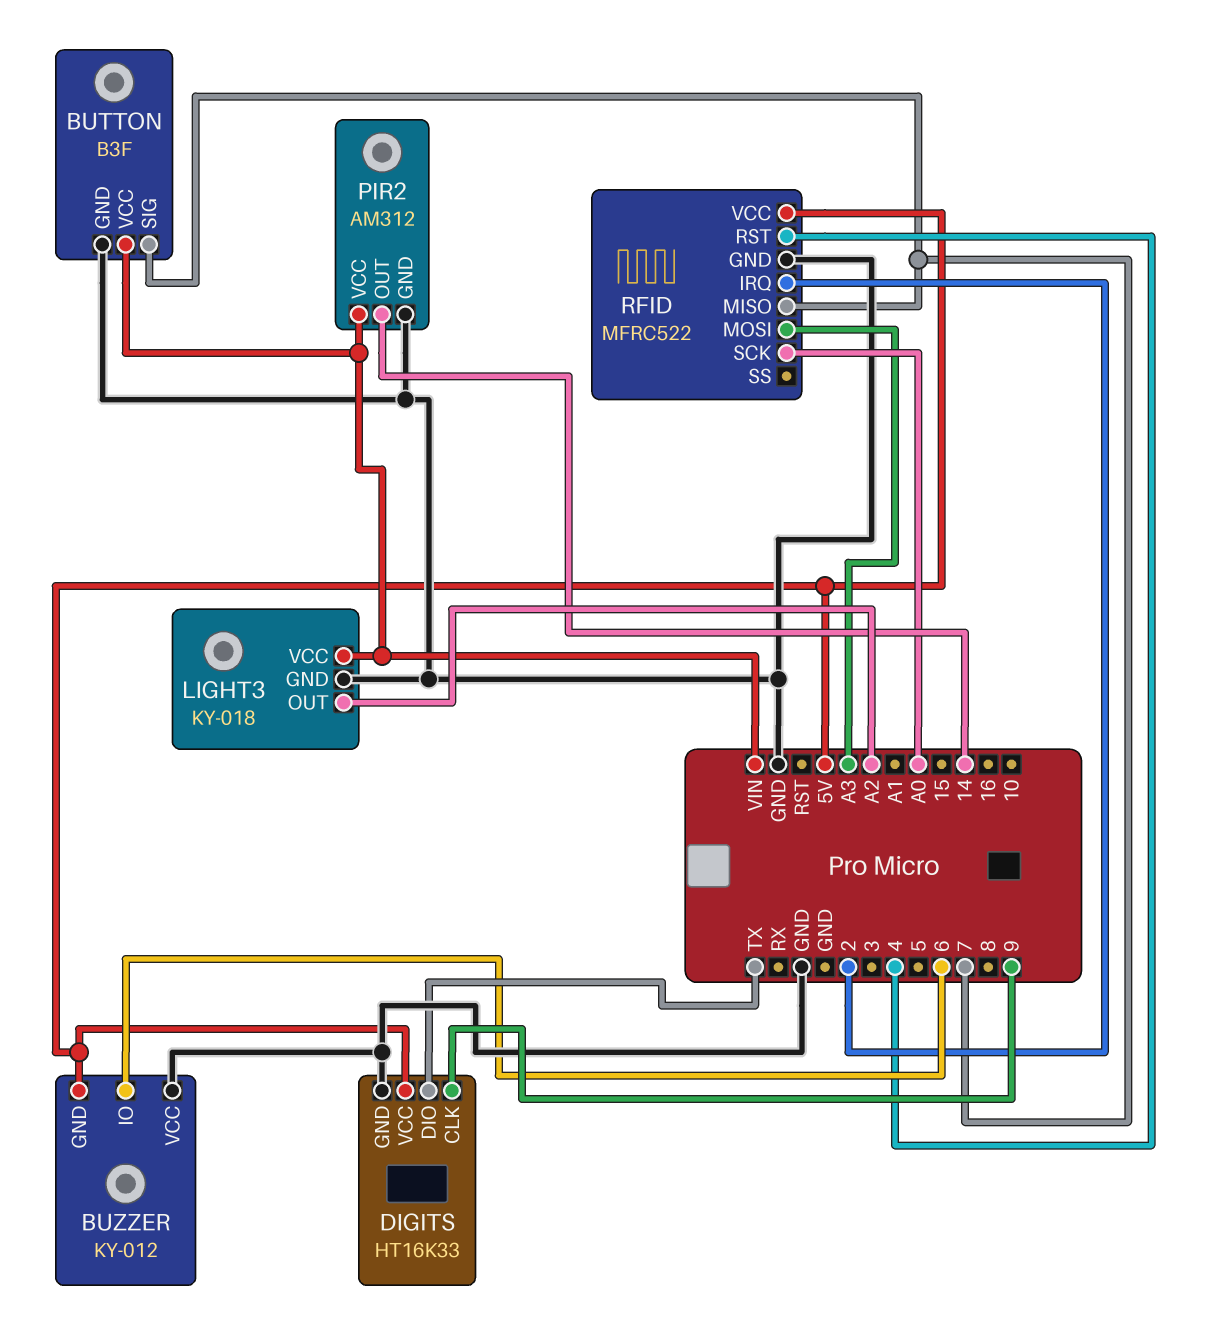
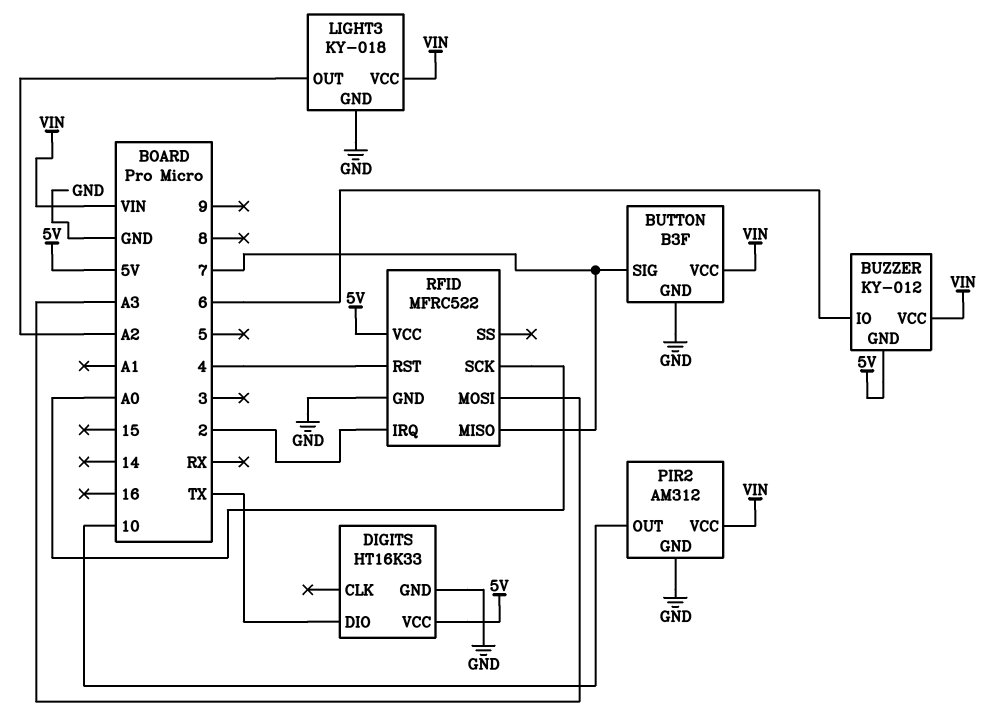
BUZZER pin VCC: GND -> VIN
DIGITS pin CLK: 9 -> none
PIR2 pin OUT: 14 -> 10

